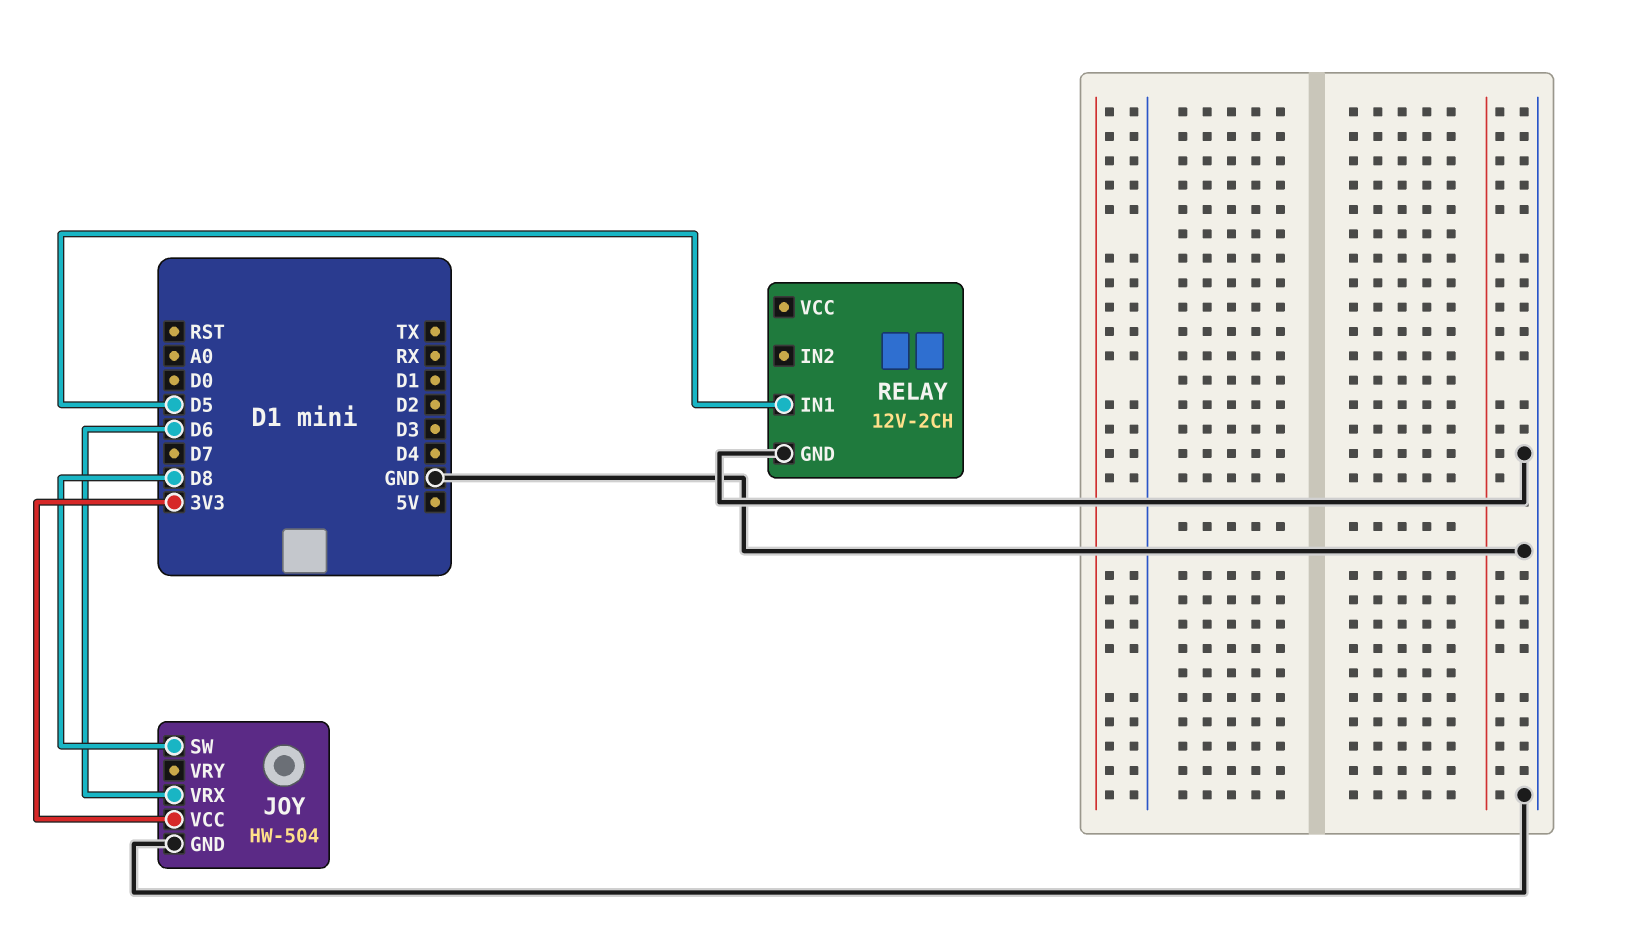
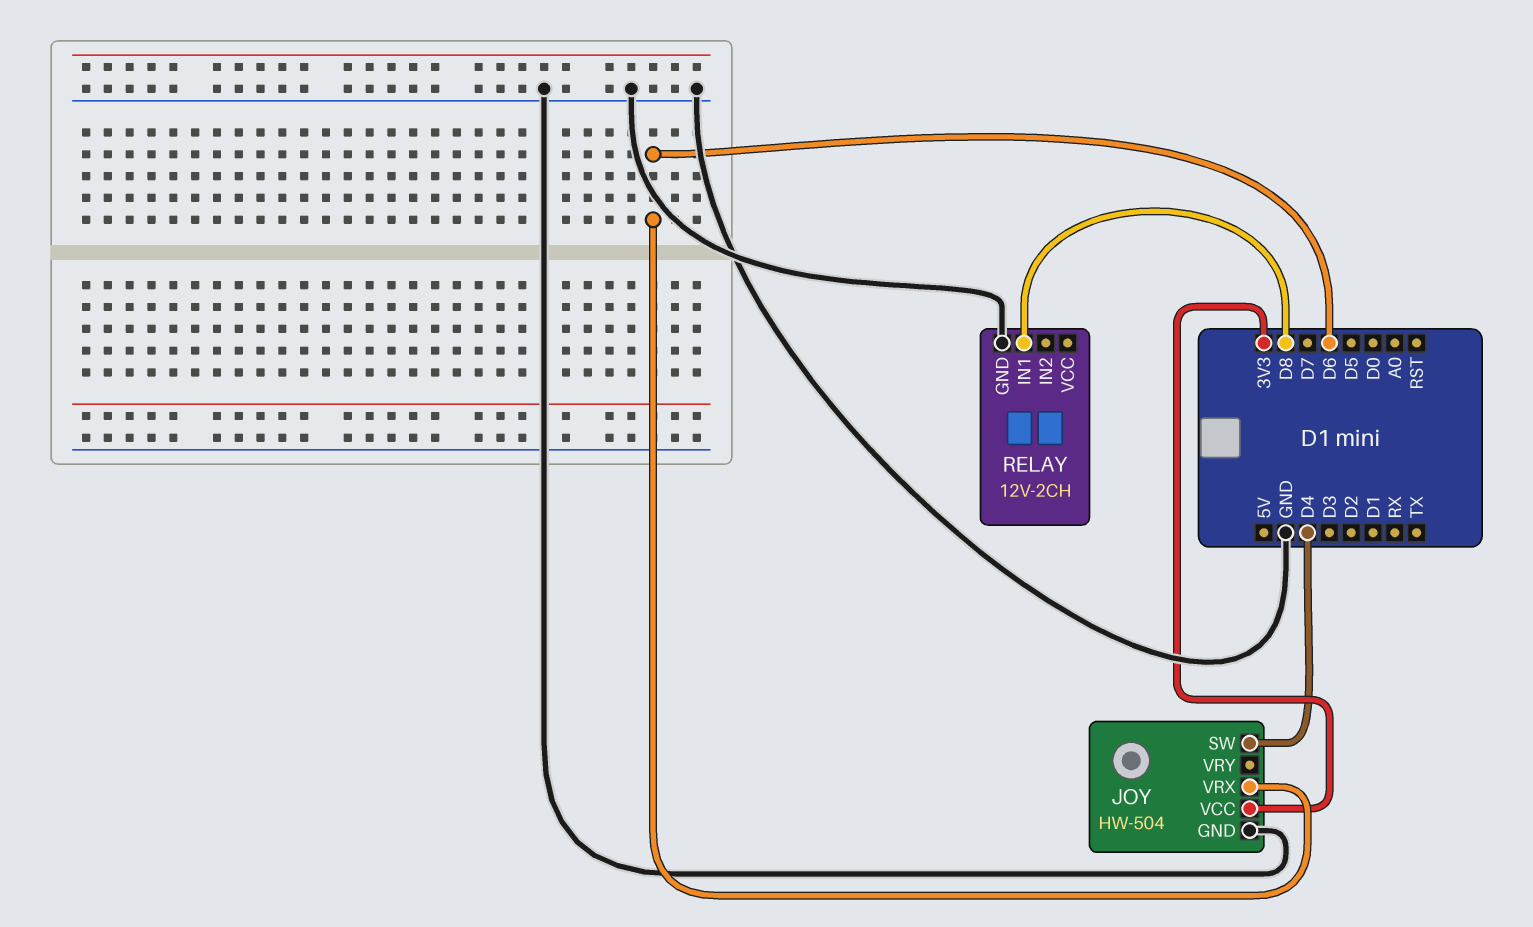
JOY pin SW: D8 -> D4
RELAY pin IN1: D5 -> D8

